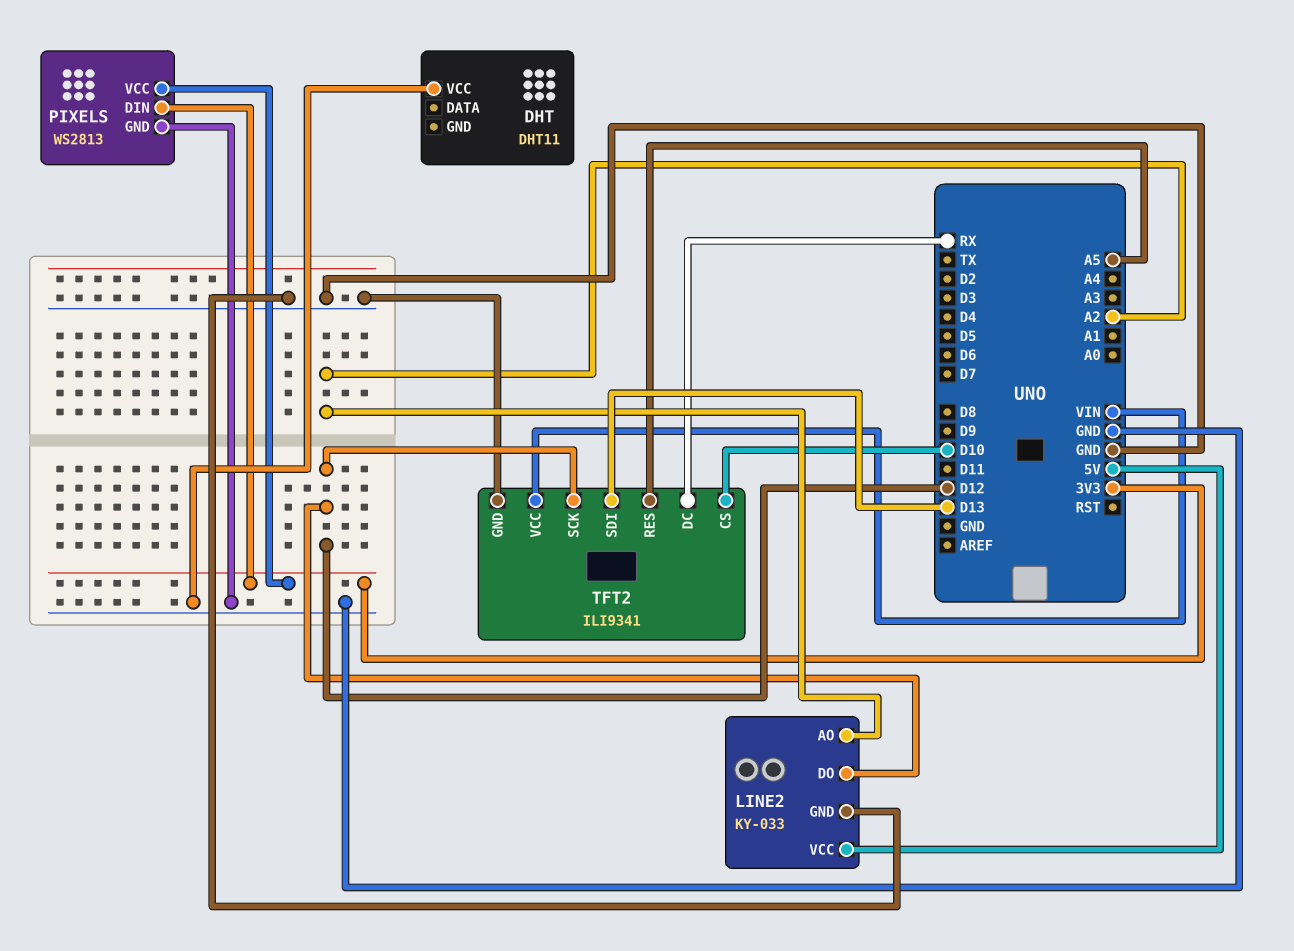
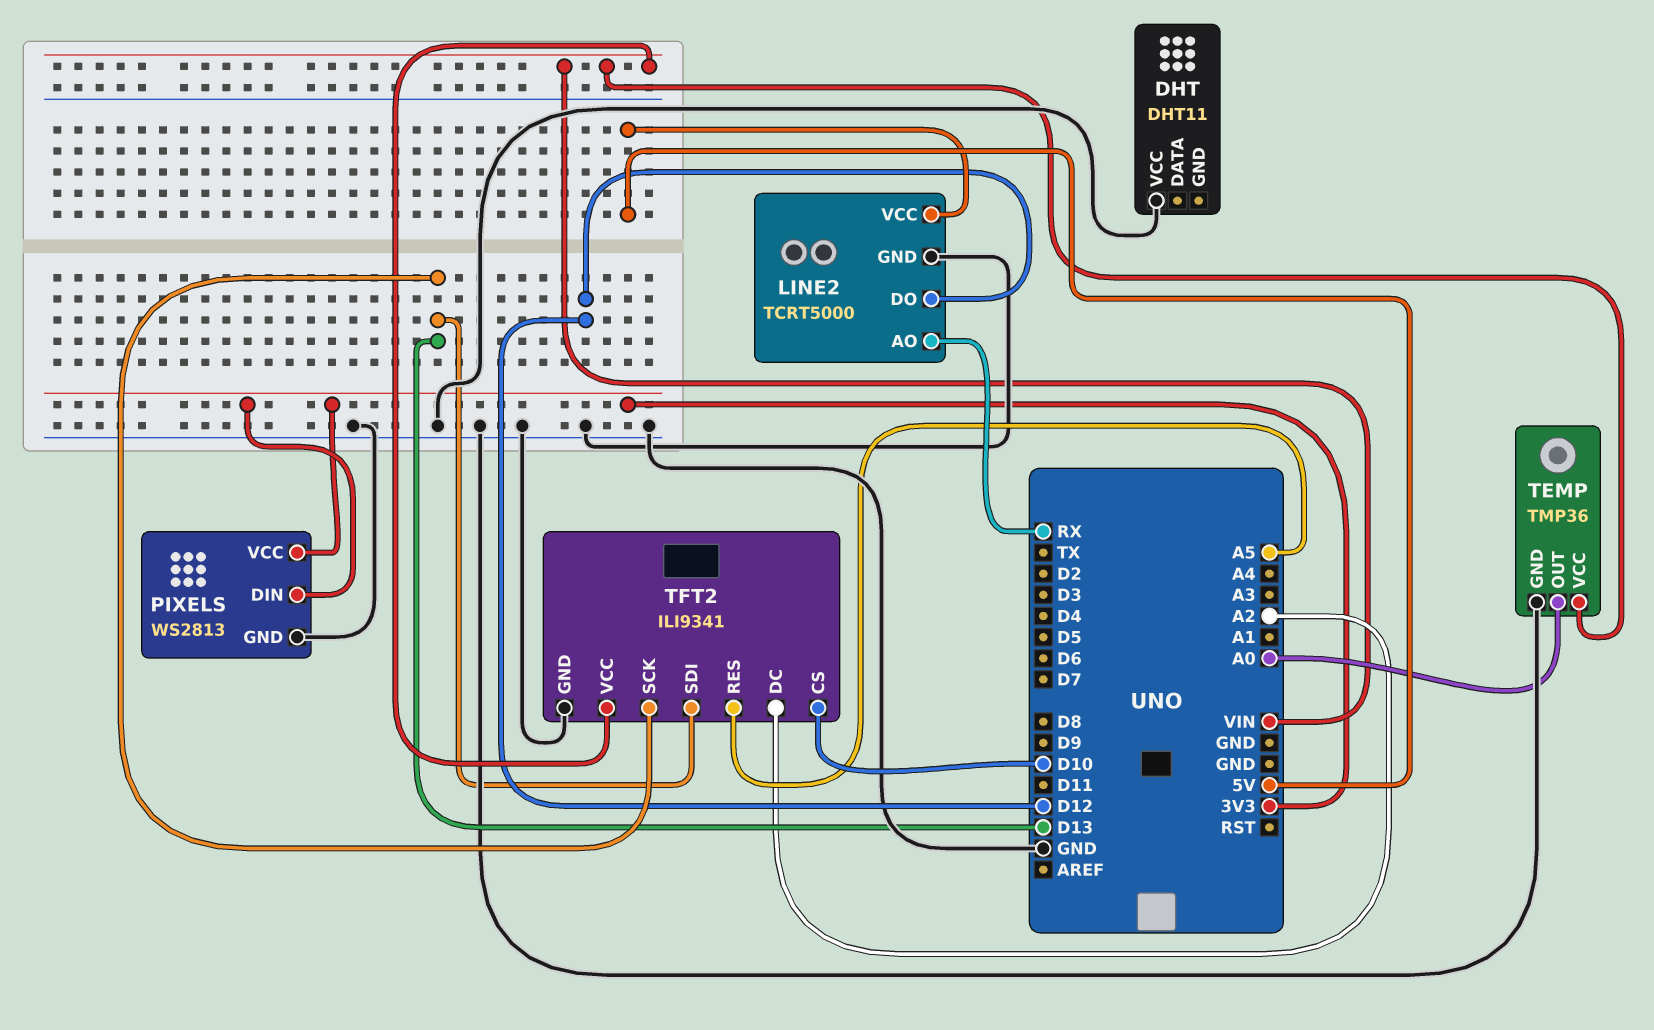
LINE2: KY-033 -> TCRT5000
LINE2 pin AO: A2 -> RX
TEMP: none -> TMP36
TEMP pin GND: none -> GND
TEMP pin OUT: none -> A0
TEMP pin VCC: none -> VIN
TFT2 pin DC: RX -> A2
TFT2 pin SCK: D12 -> D13

